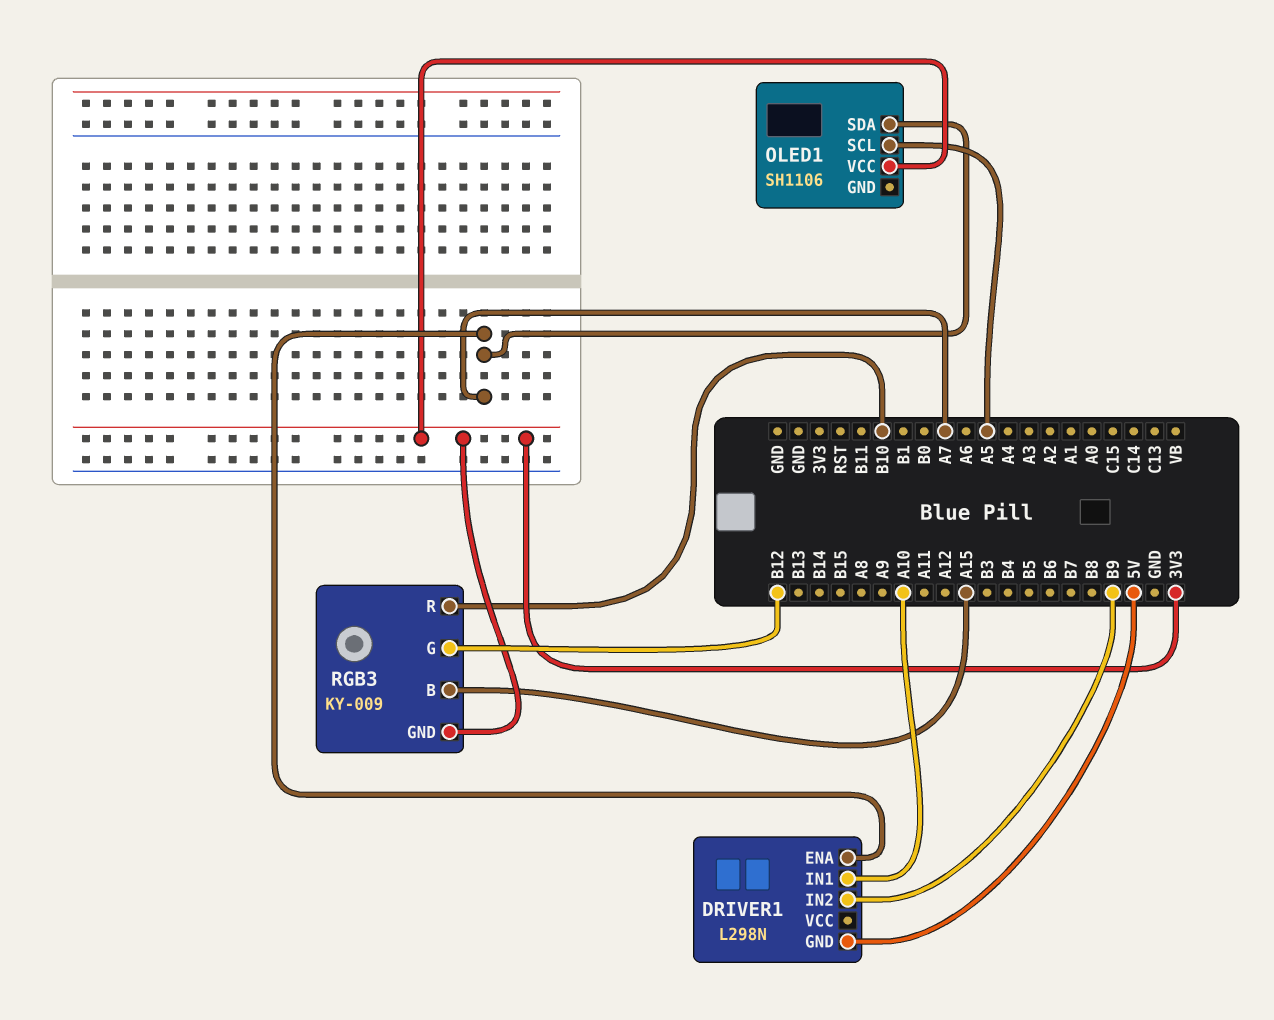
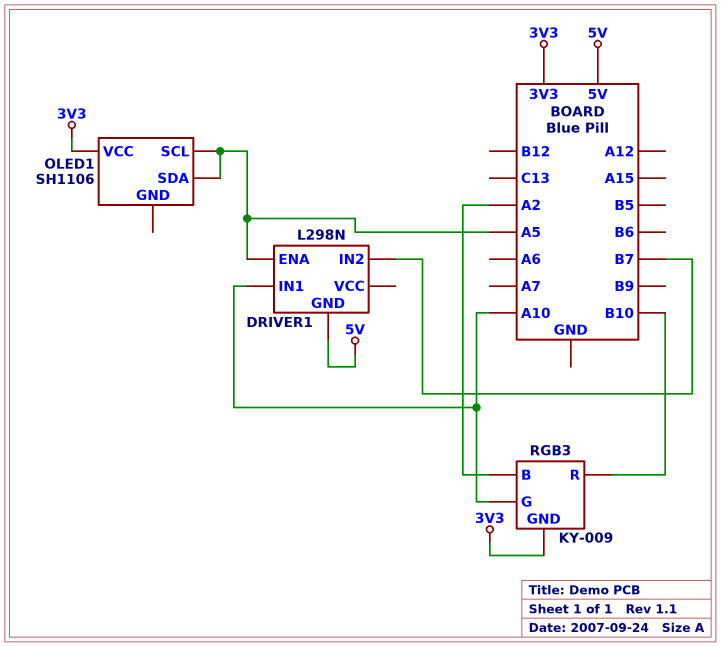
DRIVER1 pin ENA: A7 -> A5
DRIVER1 pin IN2: B9 -> B7
OLED1 pin SDA: A7 -> A5
RGB3 pin B: A15 -> A2
RGB3 pin G: B12 -> A10

